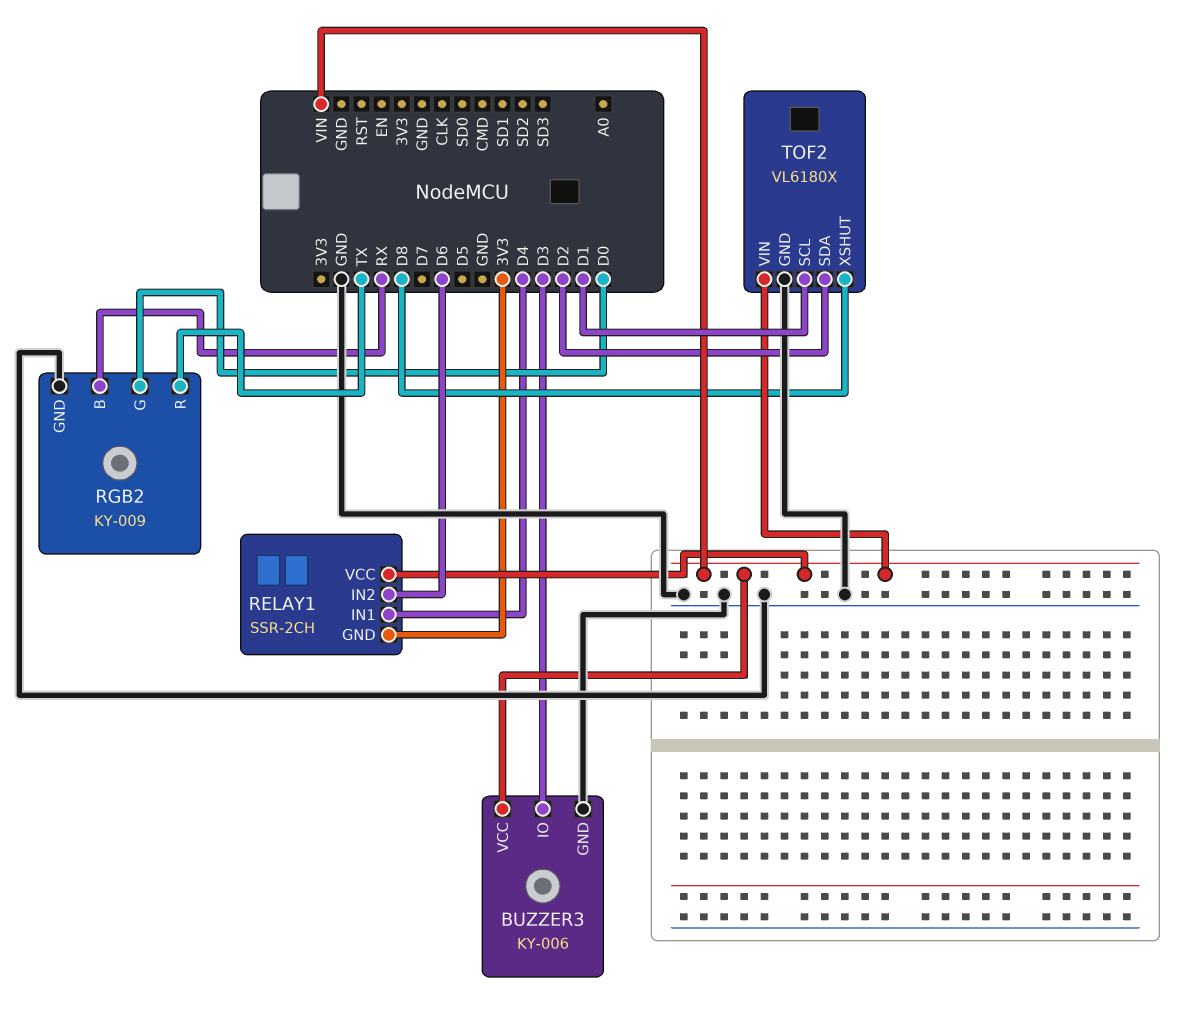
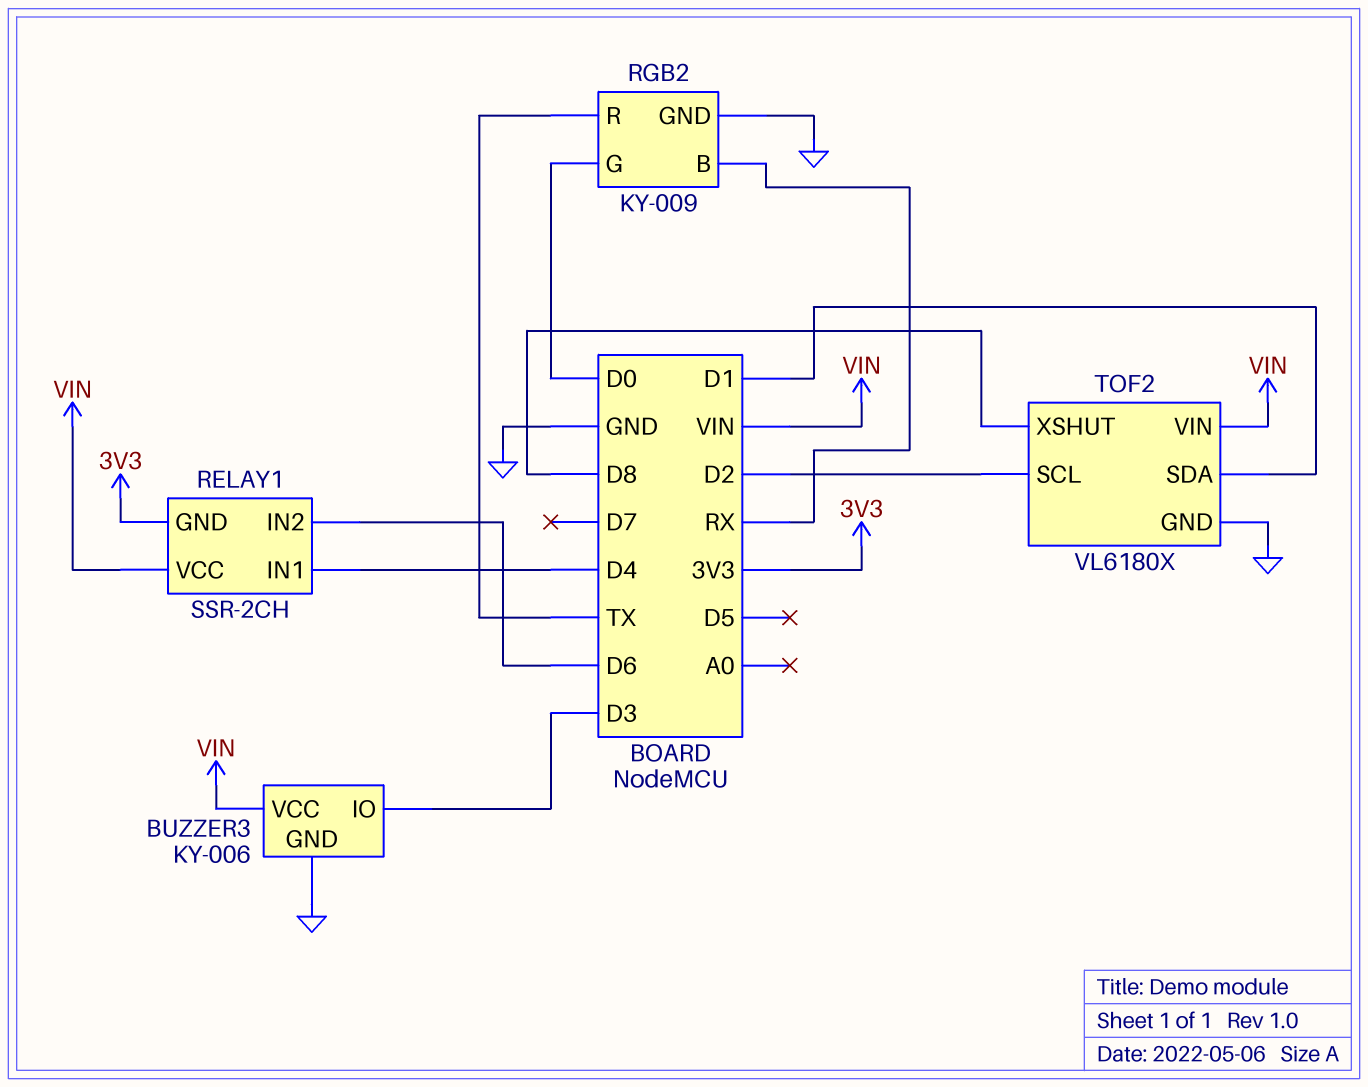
TOF2 pin SCL: D1 -> D2
TOF2 pin SDA: D2 -> D1

